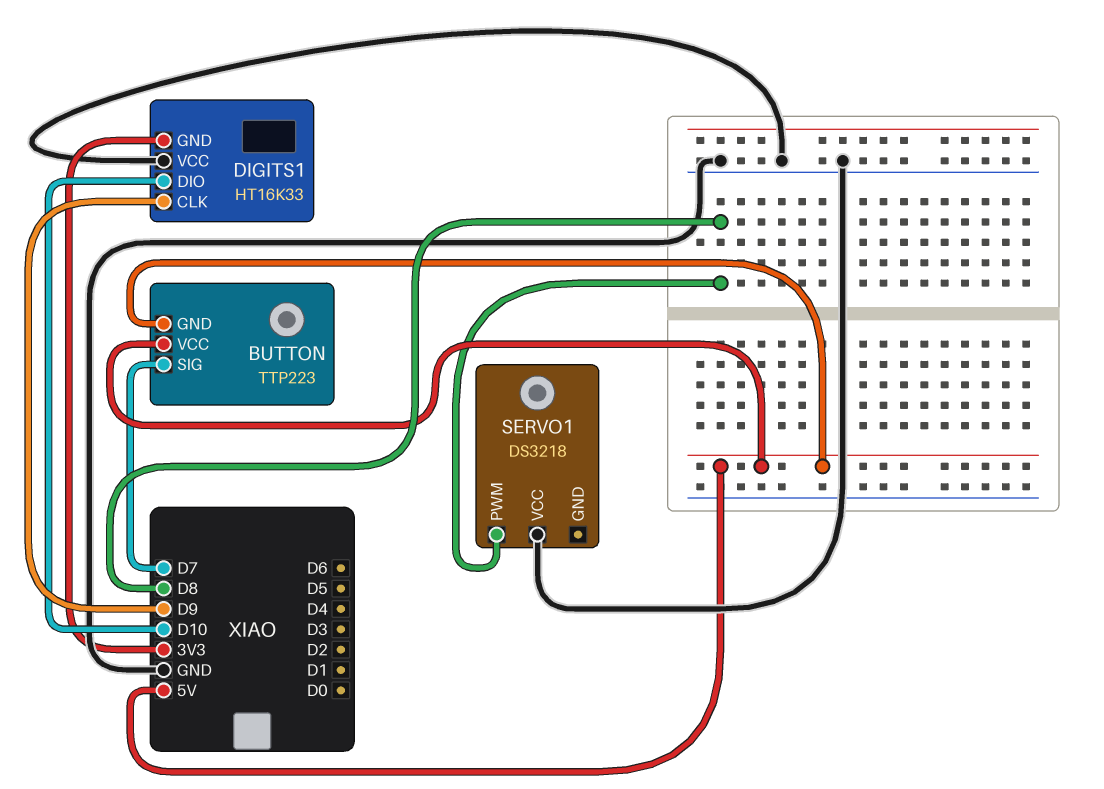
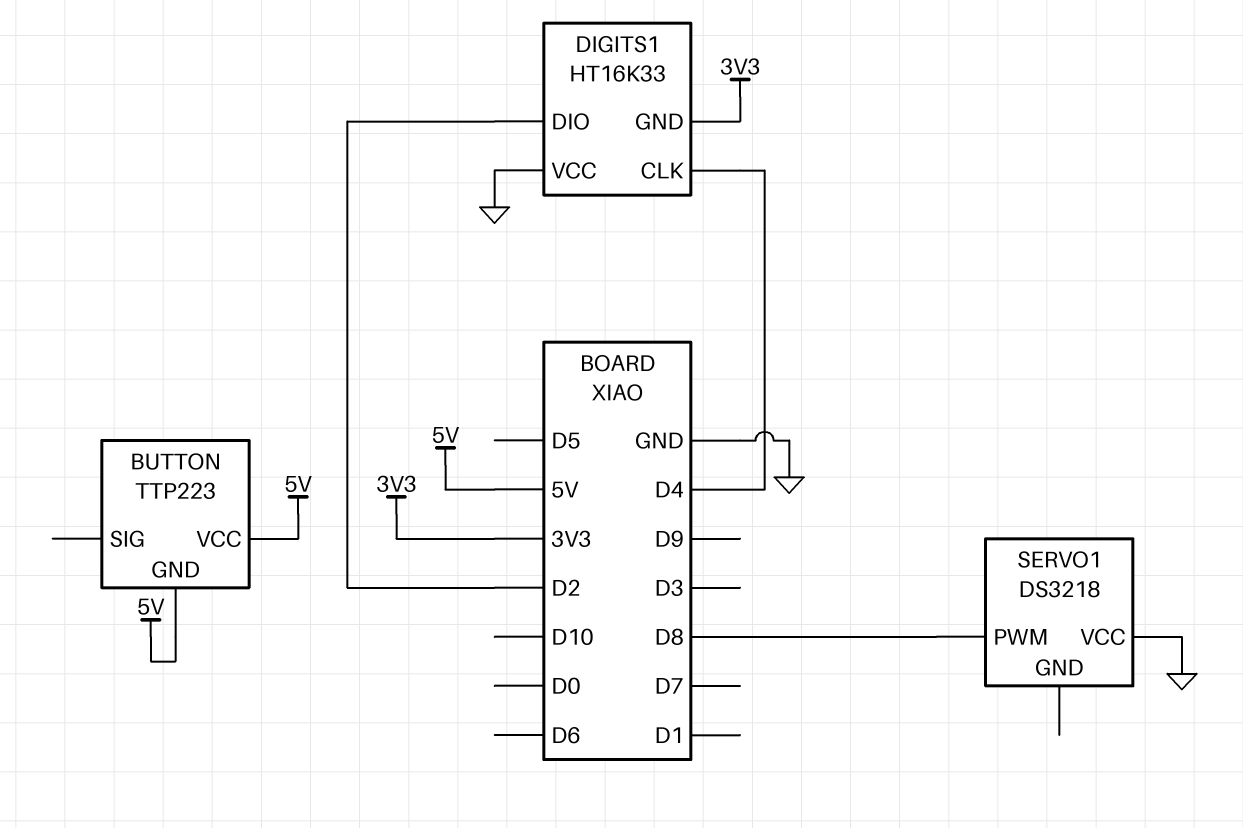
BUTTON pin SIG: D7 -> none
DIGITS1 pin CLK: D9 -> D4
DIGITS1 pin DIO: D10 -> D2

